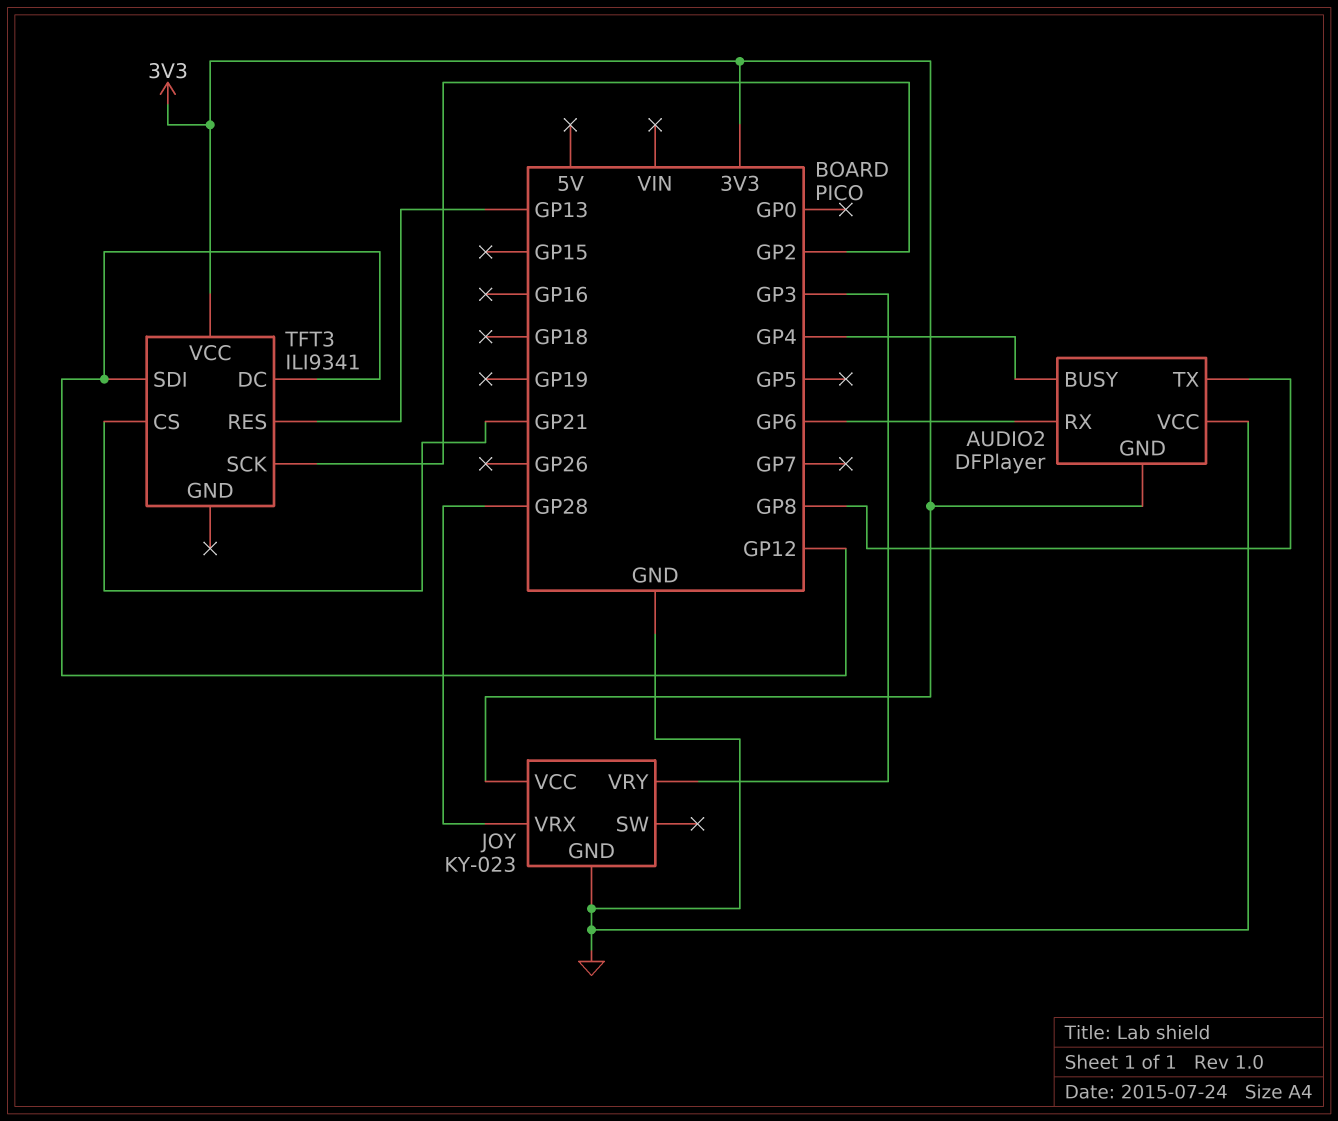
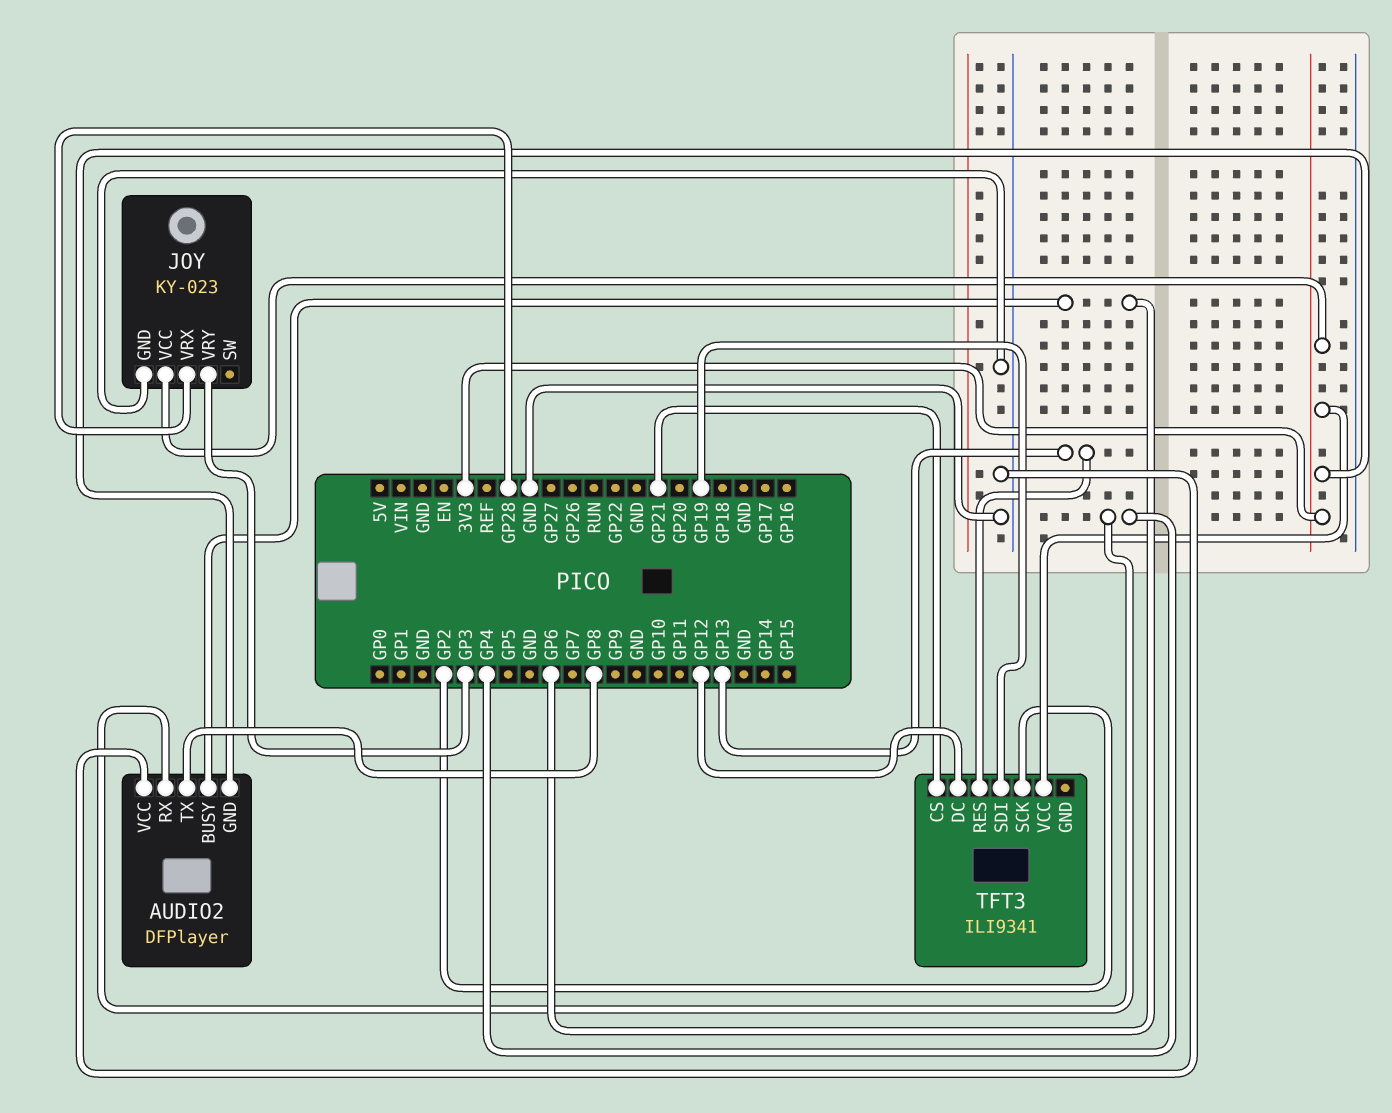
AUDIO2 pin BUSY: GP4 -> GP6
AUDIO2 pin RX: GP6 -> GP4
TFT3 pin SDI: GP12 -> GP19

